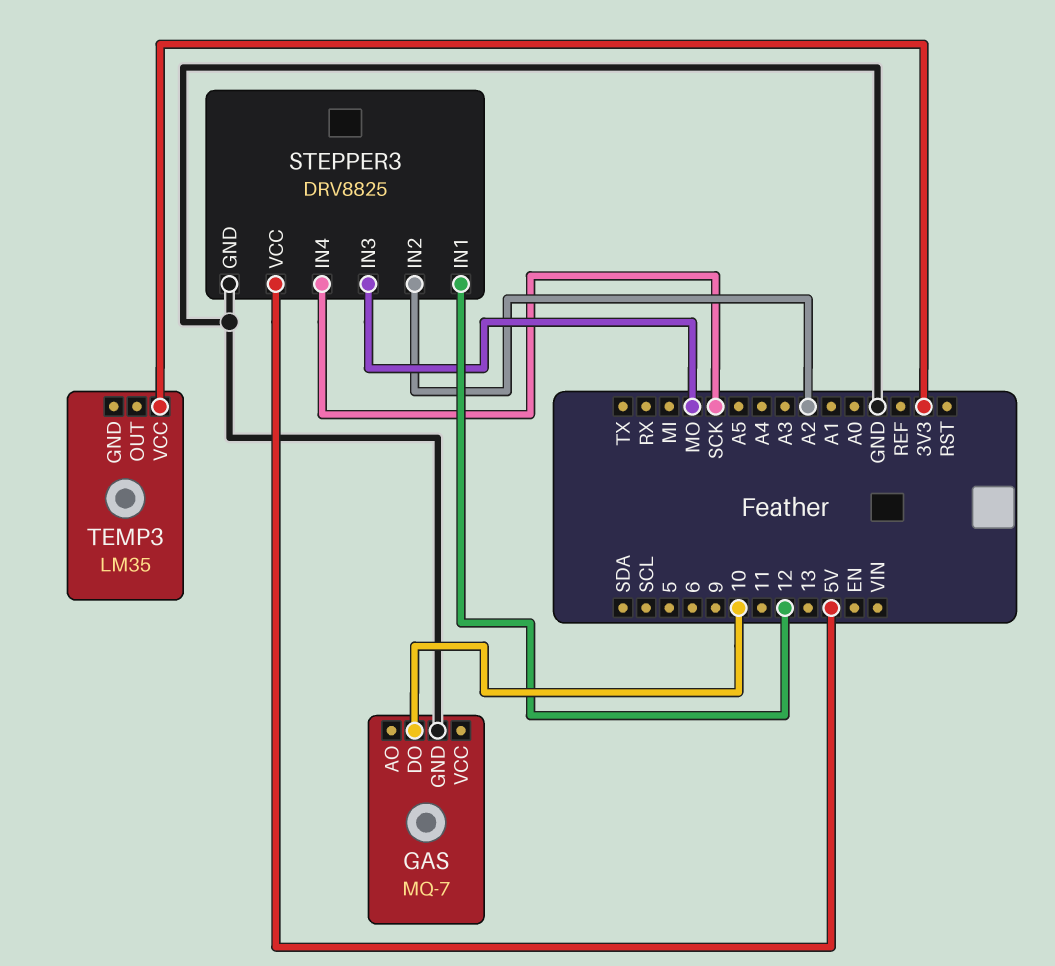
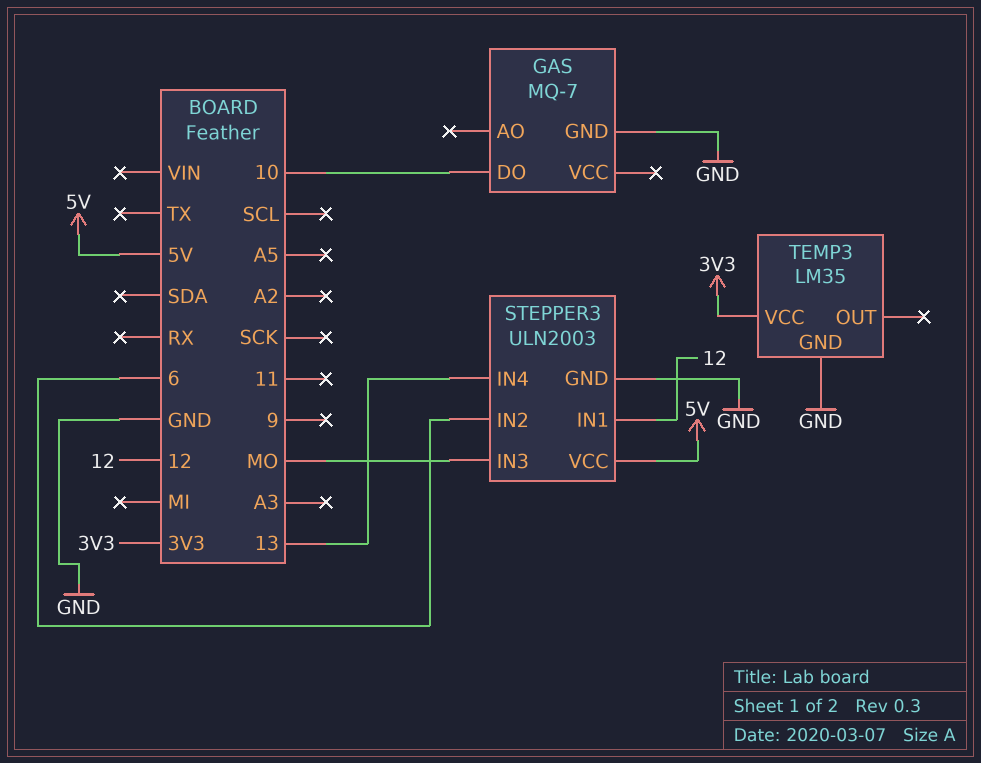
STEPPER3: DRV8825 -> ULN2003
STEPPER3 pin IN2: A2 -> 6
STEPPER3 pin IN4: SCK -> 13
TEMP3 pin GND: none -> GND

